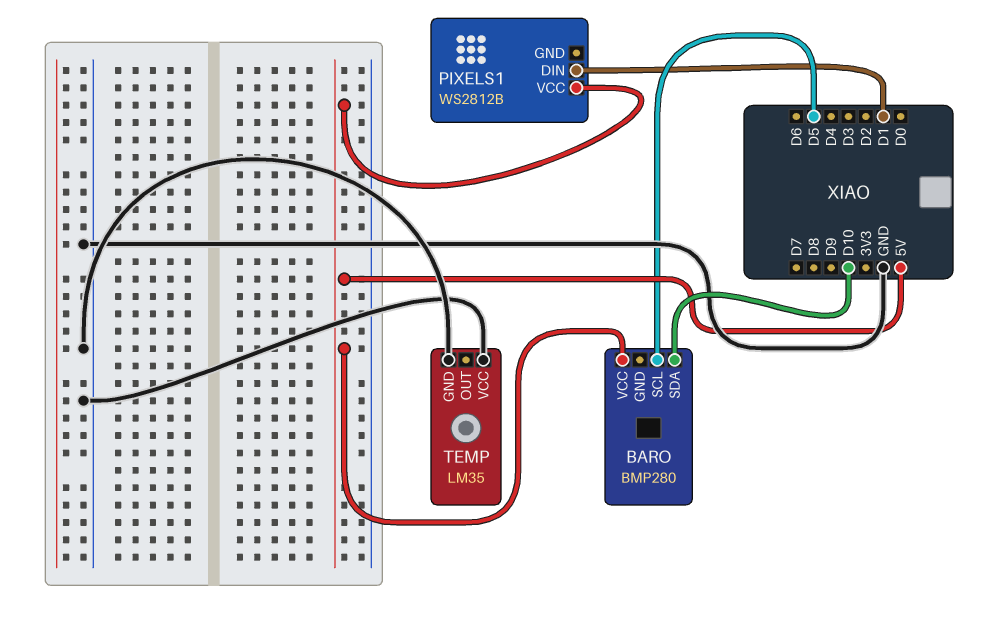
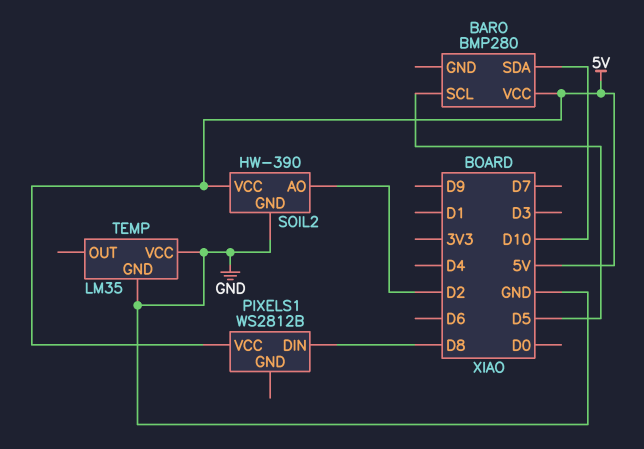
PIXELS1 pin DIN: D1 -> D8
SOIL2: none -> HW-390
SOIL2 pin AO: none -> D2
SOIL2 pin GND: none -> GND
SOIL2 pin VCC: none -> 5V

